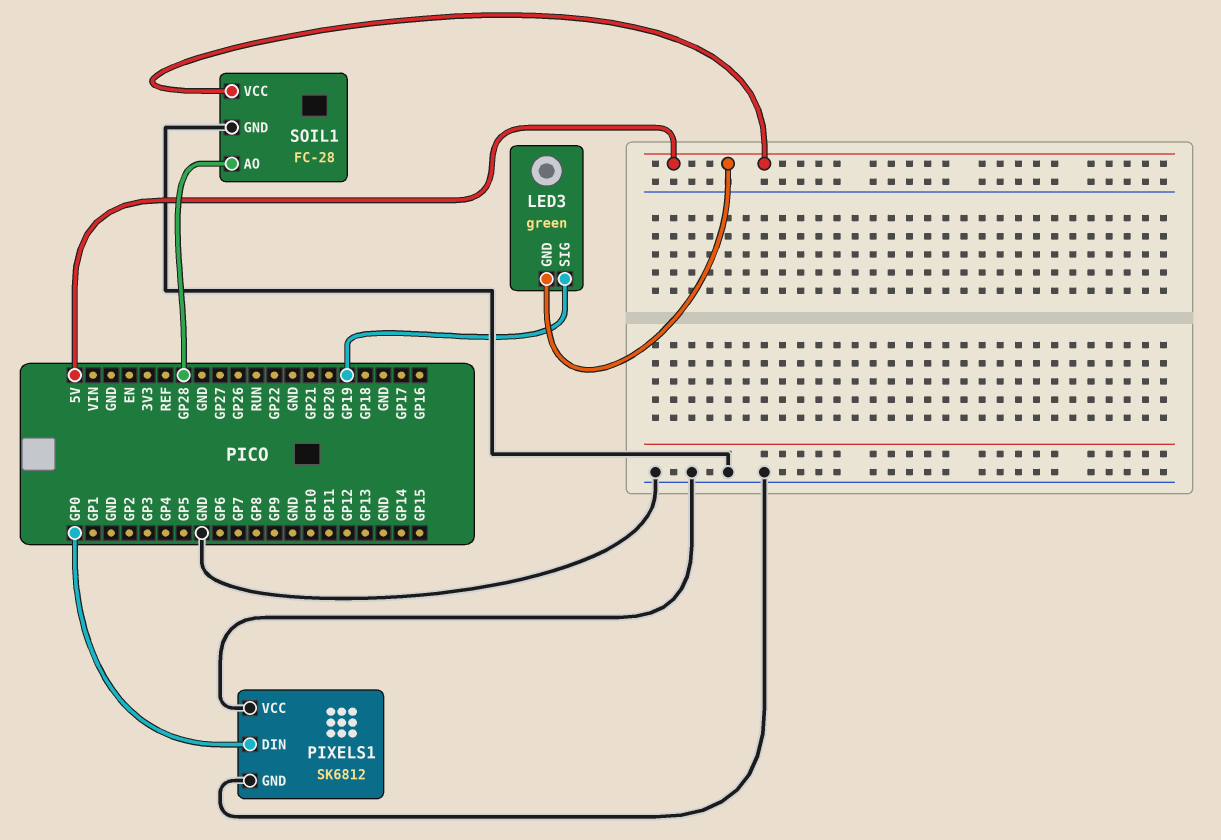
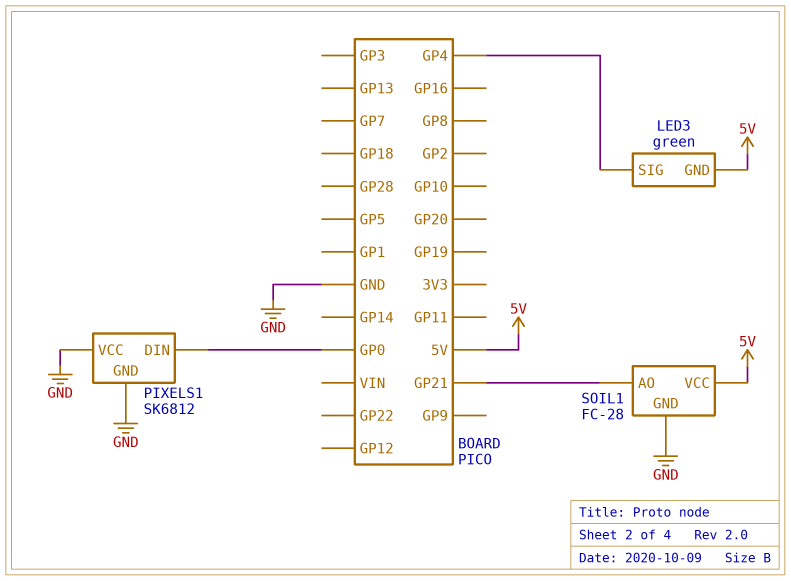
LED3 pin SIG: GP19 -> GP4
SOIL1 pin AO: GP28 -> GP21

